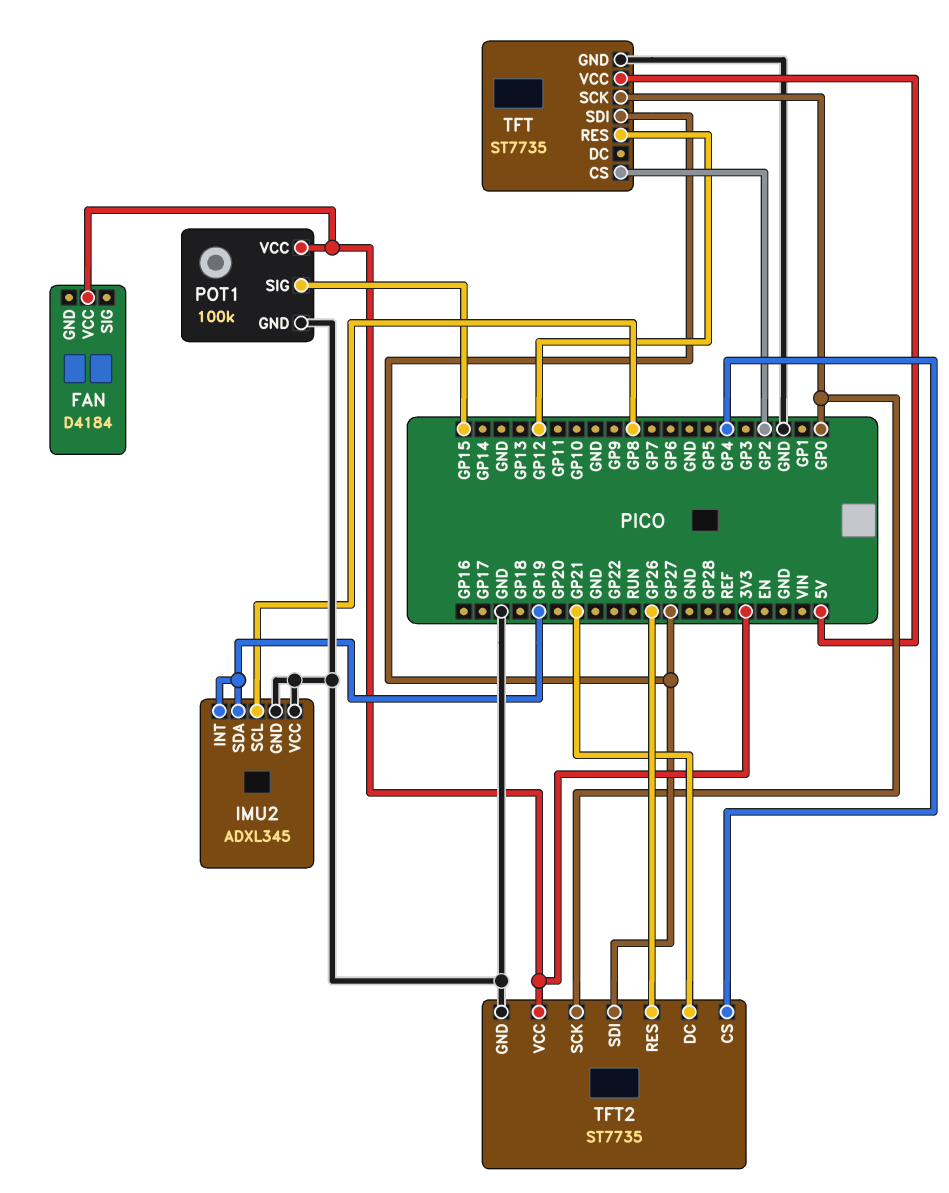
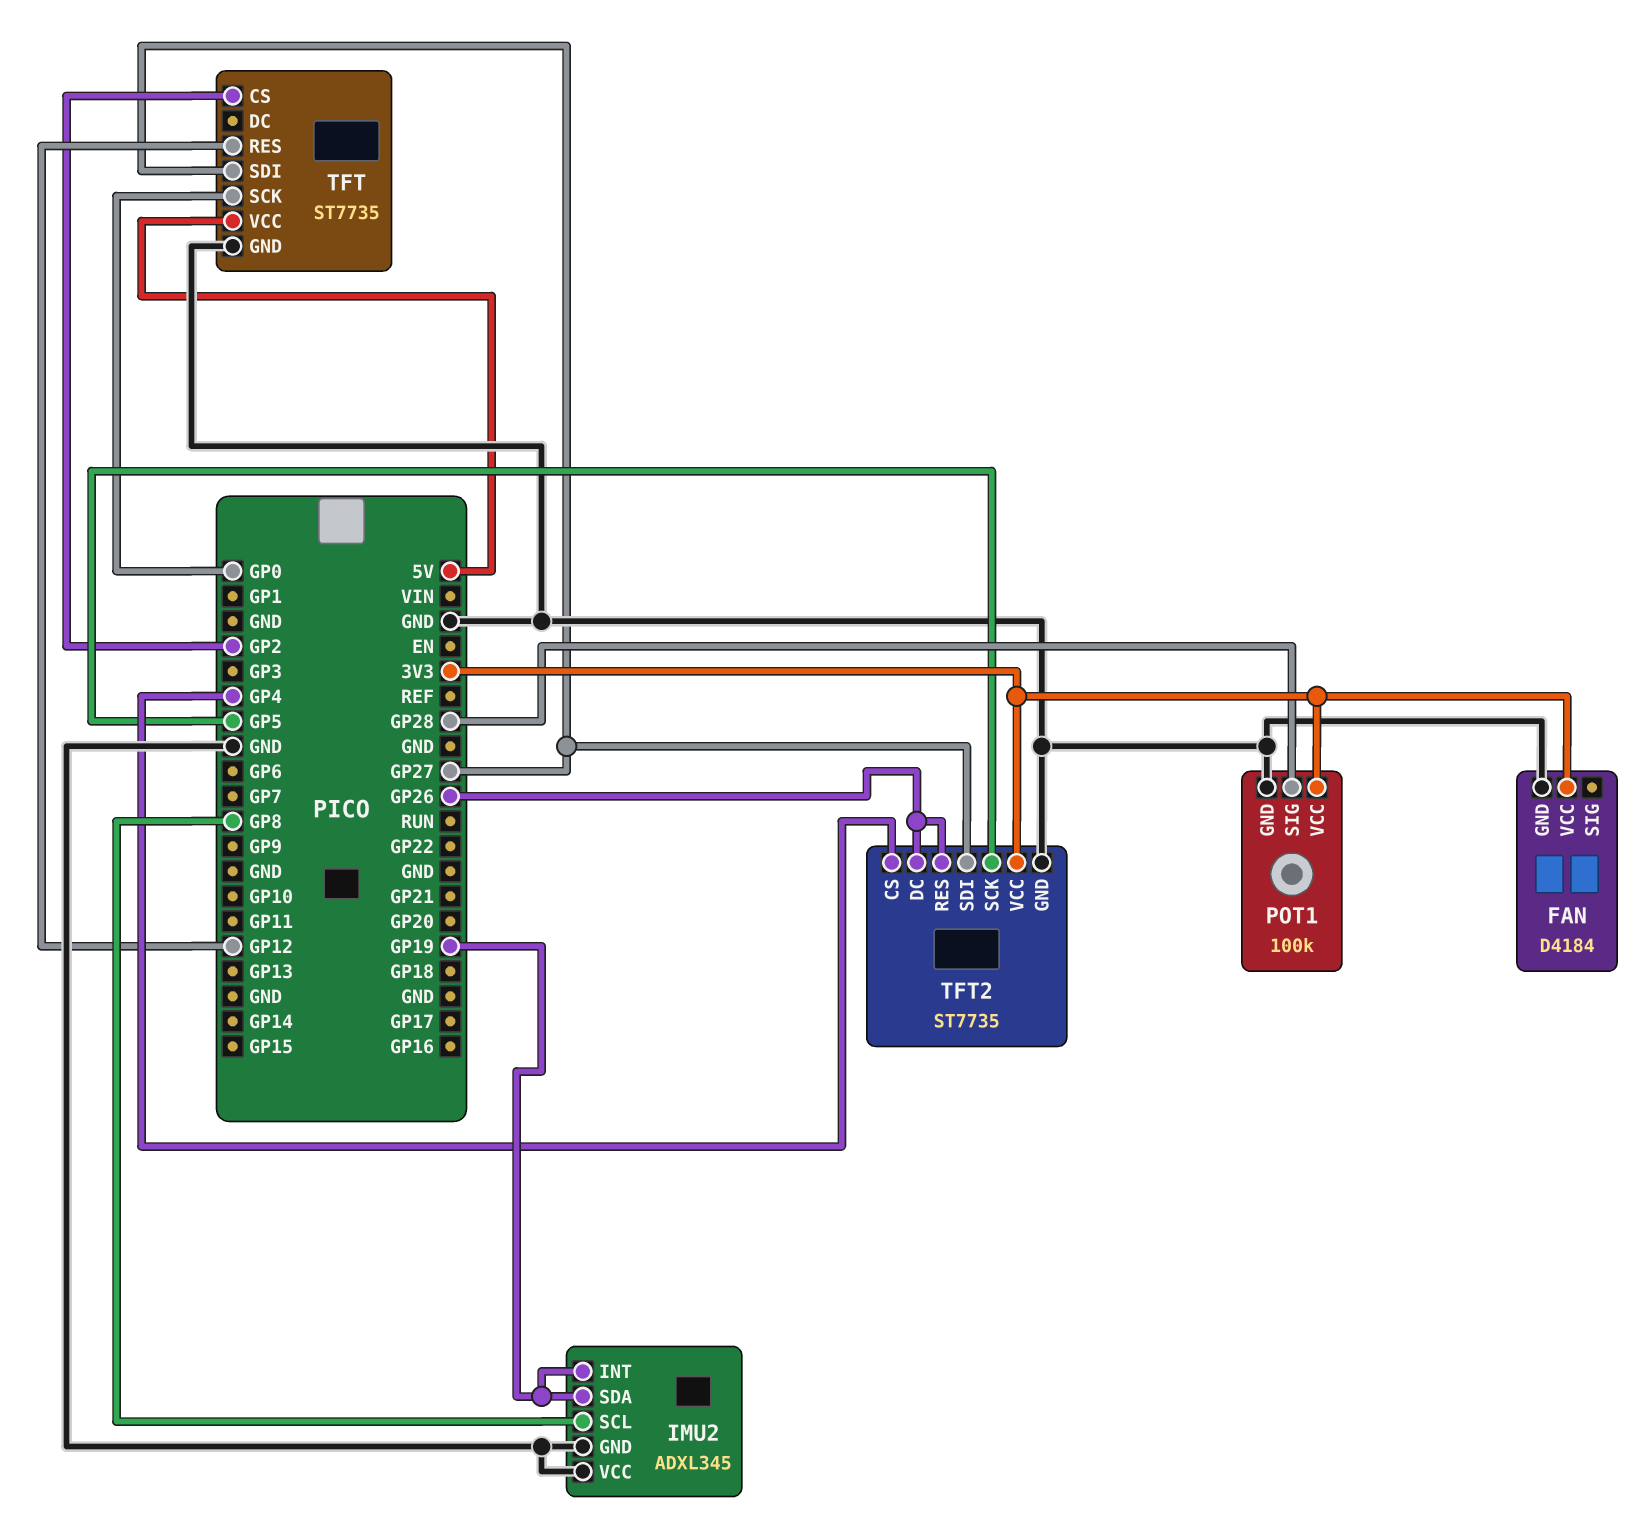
FAN pin GND: none -> GND
POT1 pin SIG: GP15 -> GP28
TFT2 pin DC: GP21 -> GP26
TFT2 pin SCK: GP0 -> GP5

